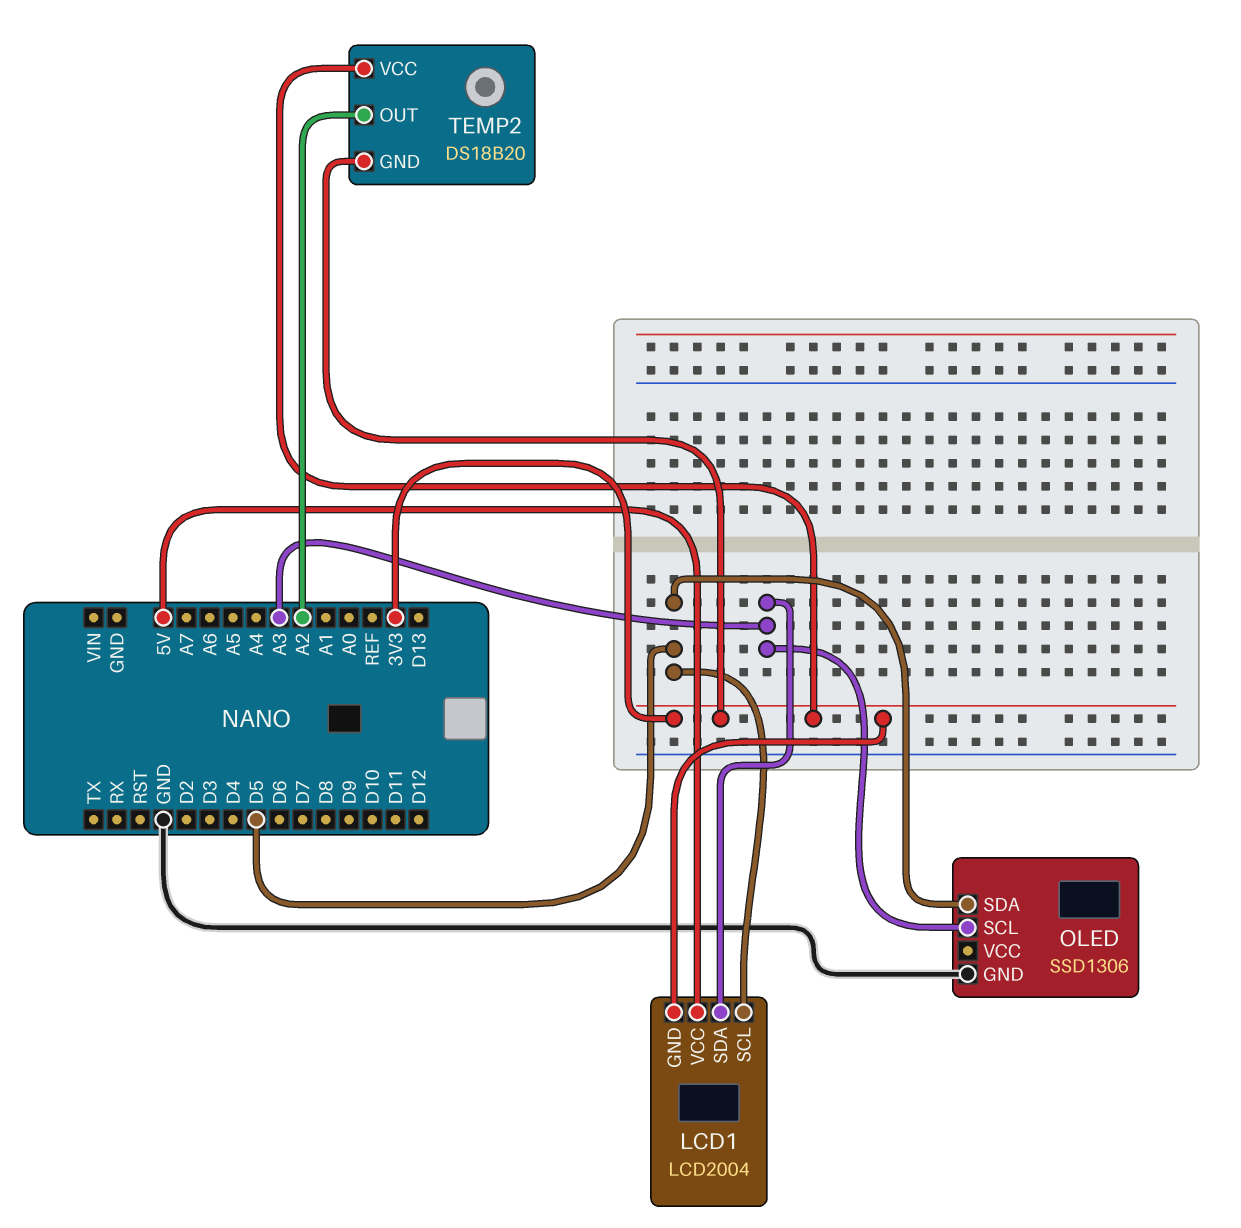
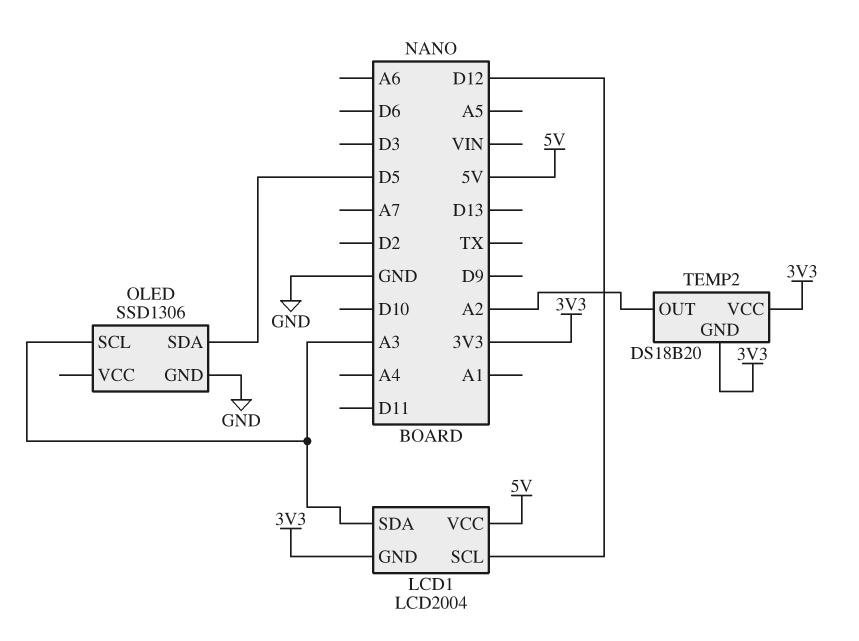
LCD1 pin SCL: D5 -> D12

